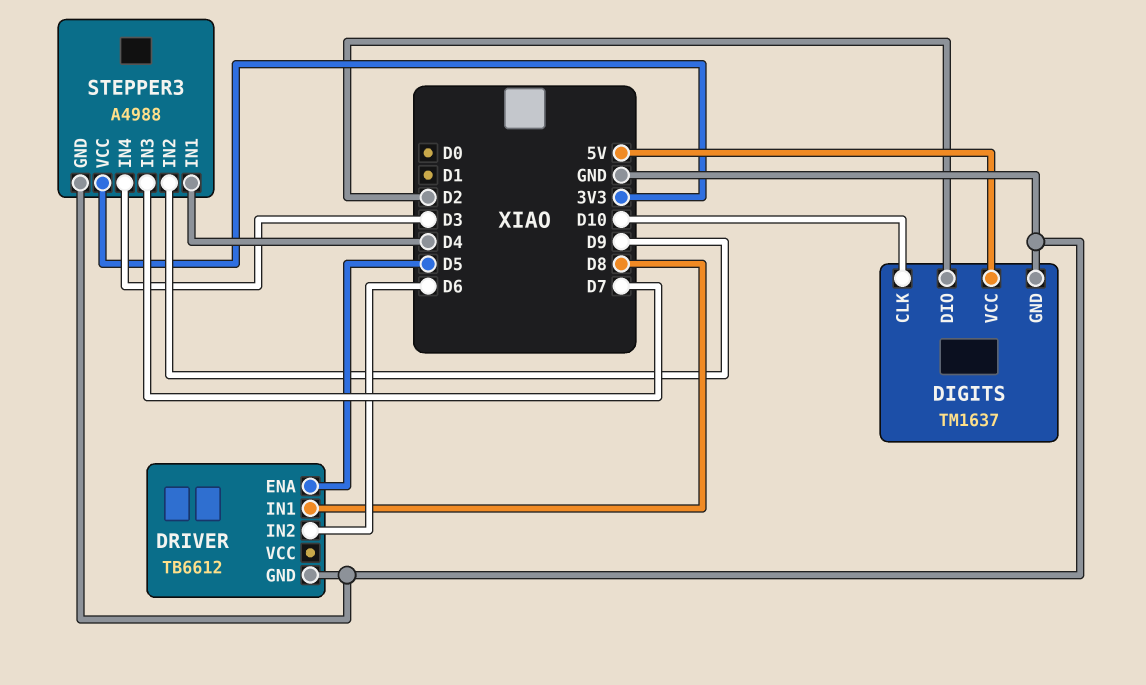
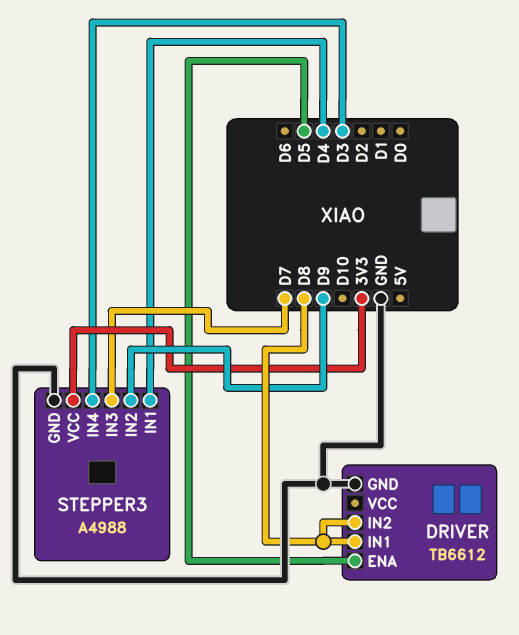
DIGITS: TM1637 -> none
DIGITS pin CLK: D10 -> none
DIGITS pin DIO: D2 -> none
DIGITS pin GND: GND -> none
DIGITS pin VCC: 5V -> none
DRIVER pin IN2: D6 -> D8

